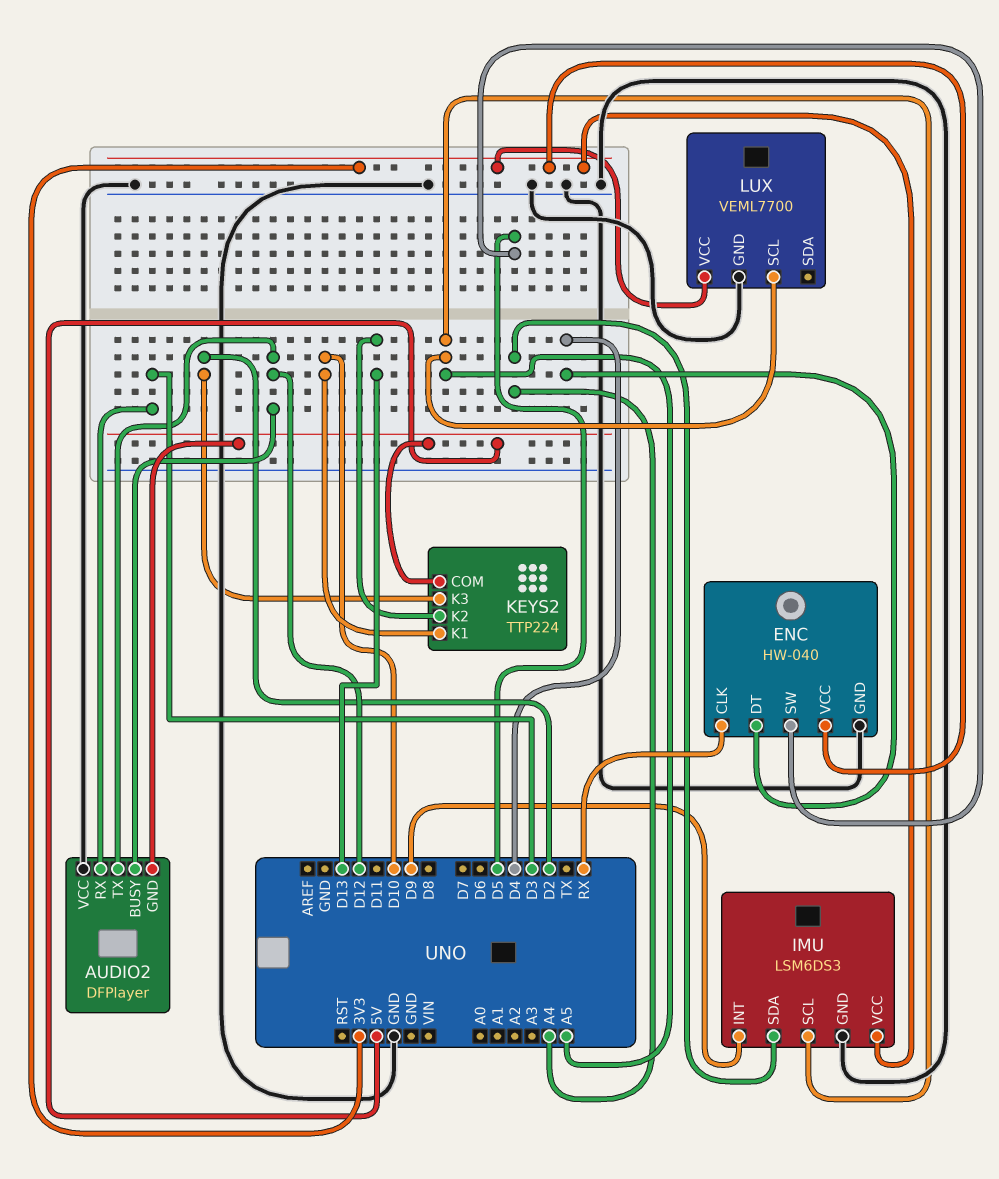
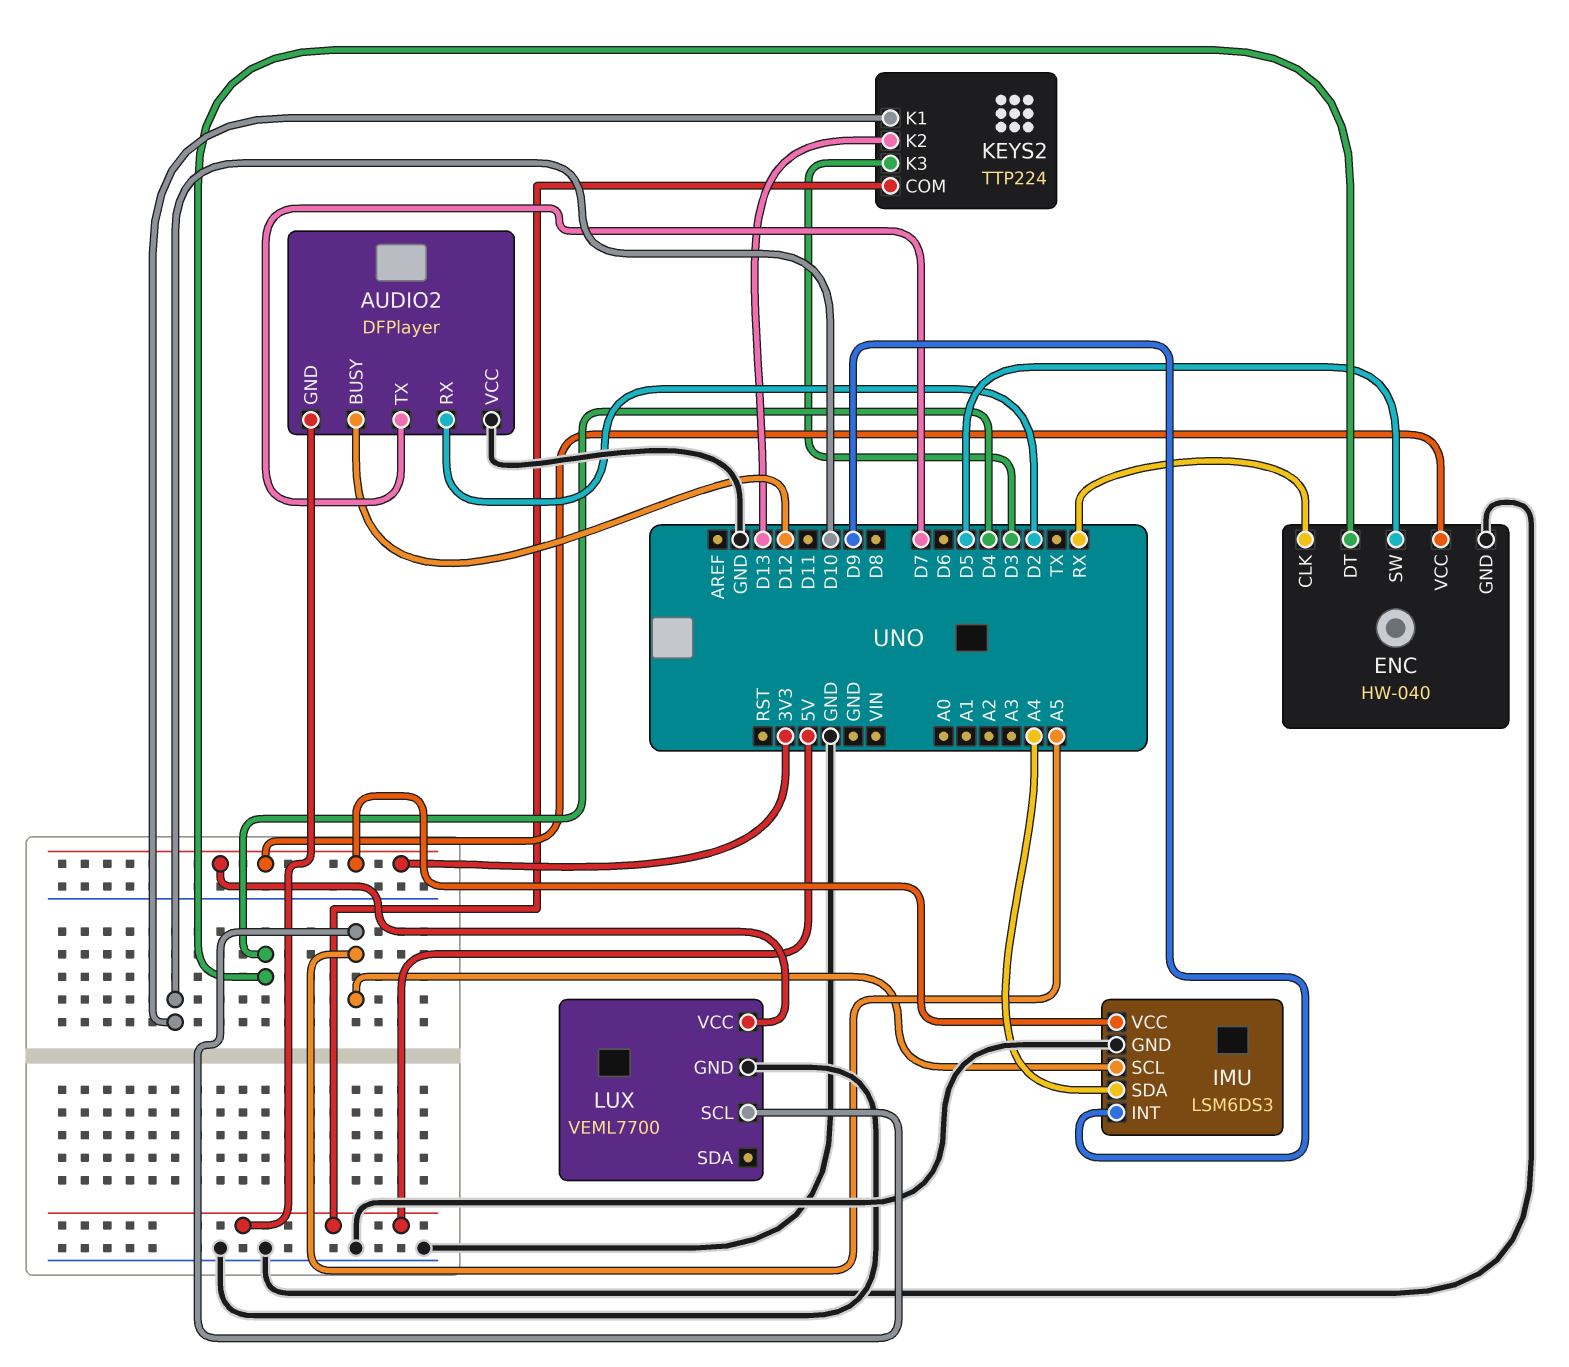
AUDIO2 pin RX: D3 -> D2
AUDIO2 pin TX: D12 -> D7
KEYS2 pin K3: D2 -> D3

